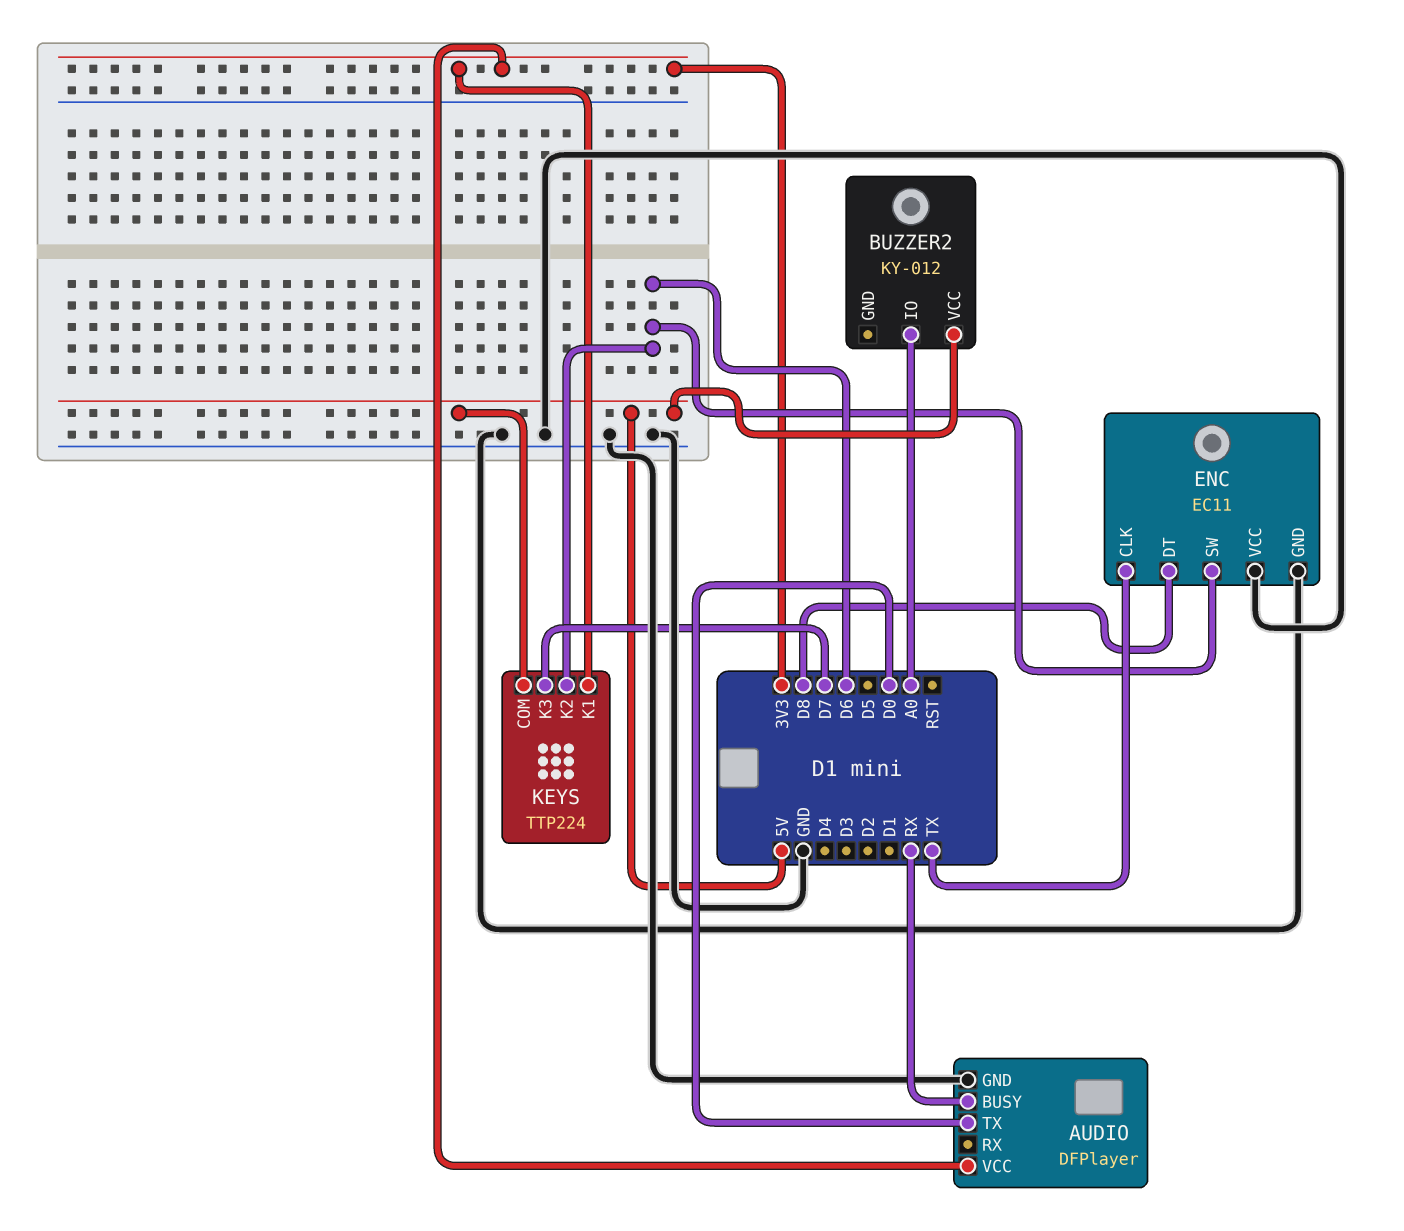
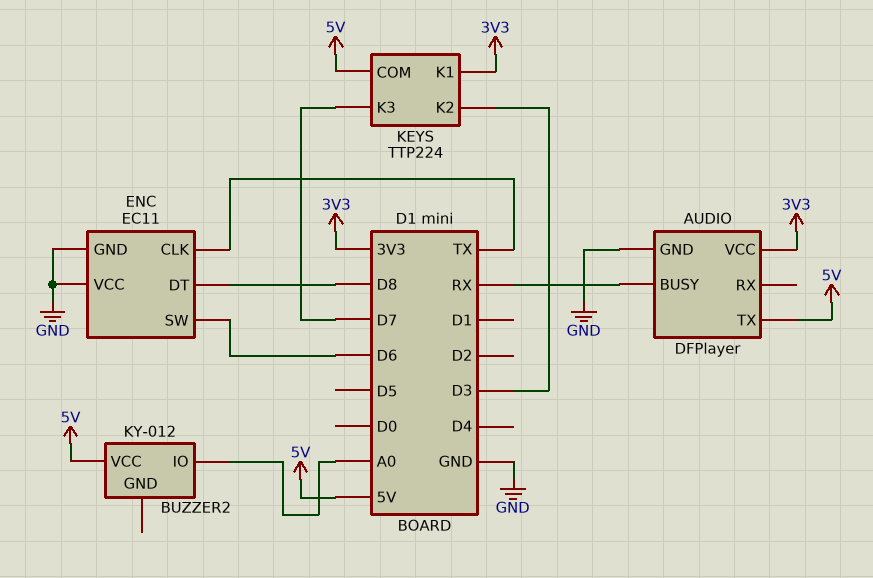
AUDIO pin TX: D0 -> 5V
KEYS pin K2: D6 -> D3

